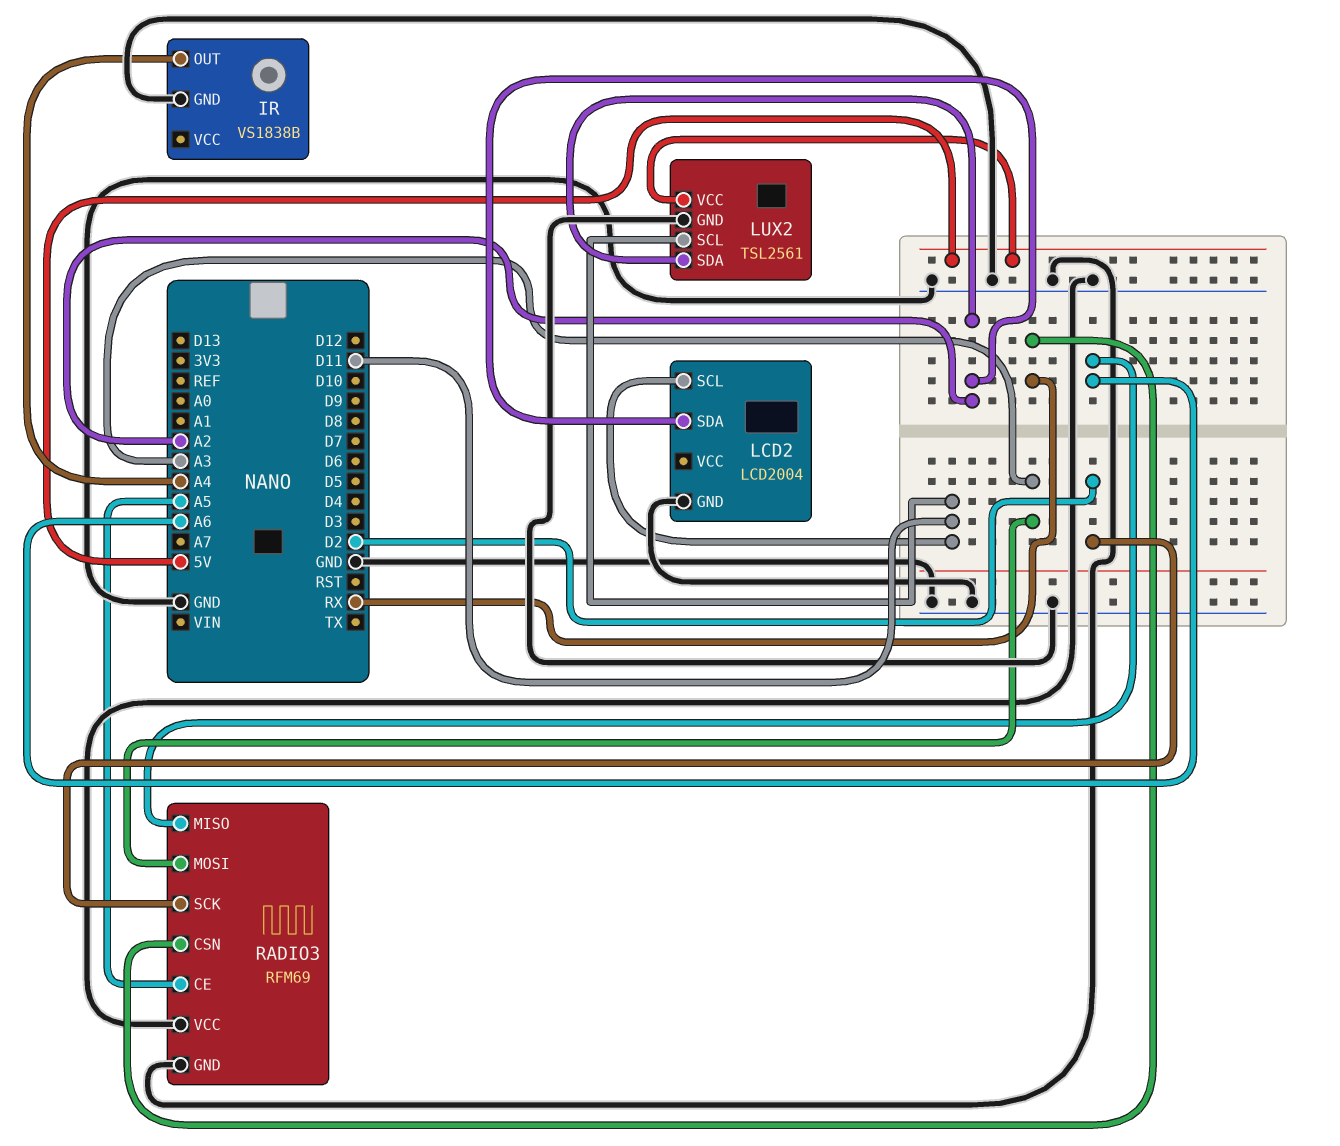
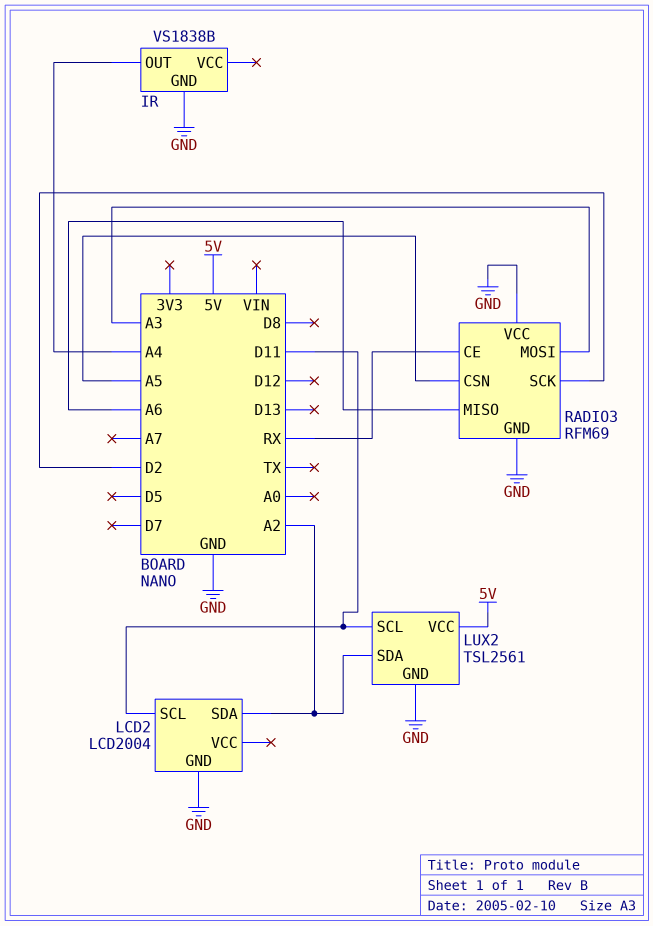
RADIO3 pin CE: A5 -> RX
RADIO3 pin CSN: RX -> A5

